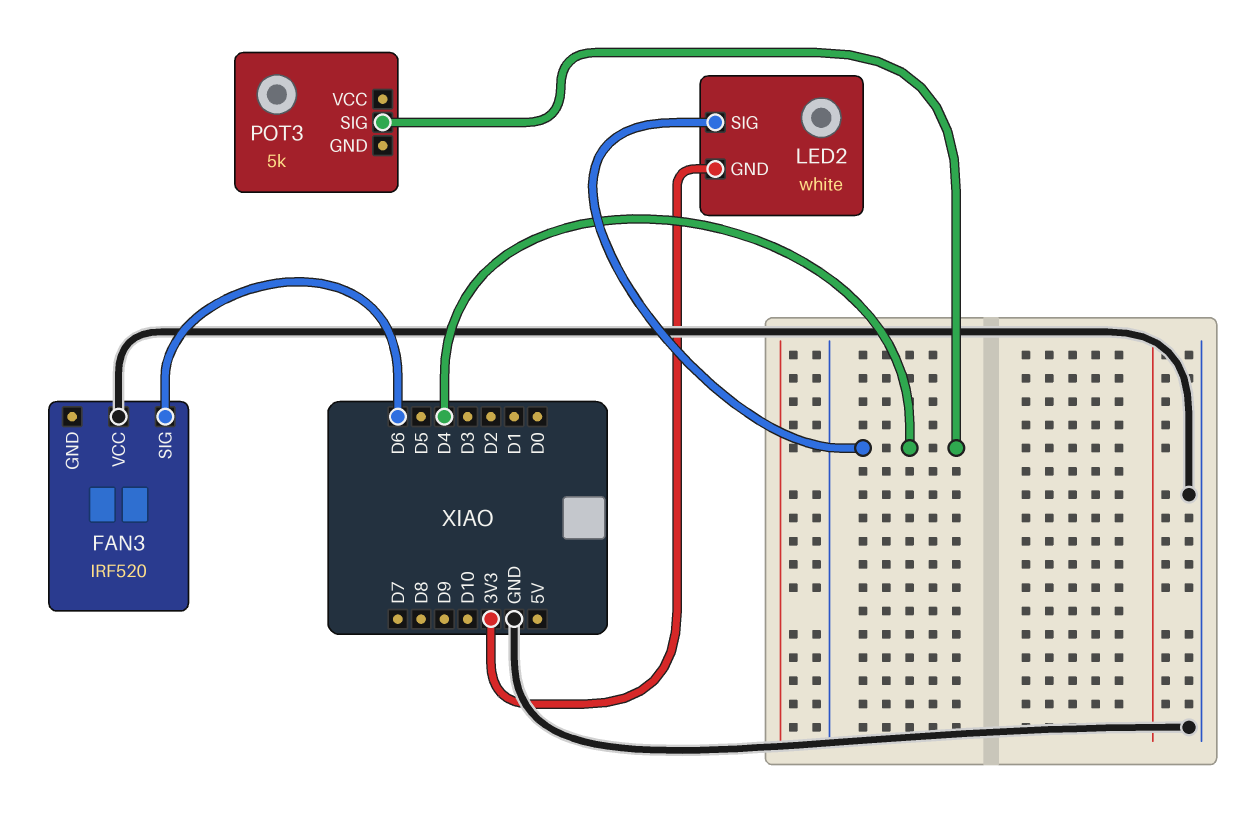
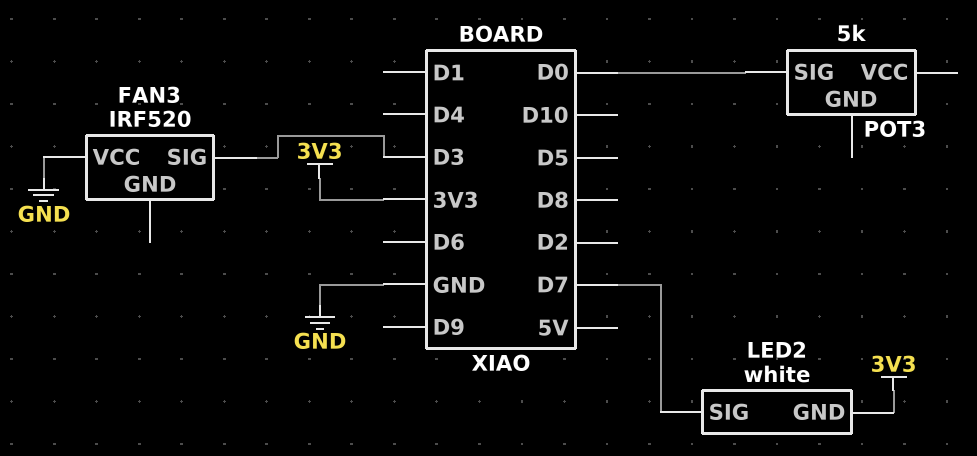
FAN3 pin SIG: D6 -> D3
LED2 pin SIG: D4 -> D7
POT3 pin SIG: D4 -> D0

